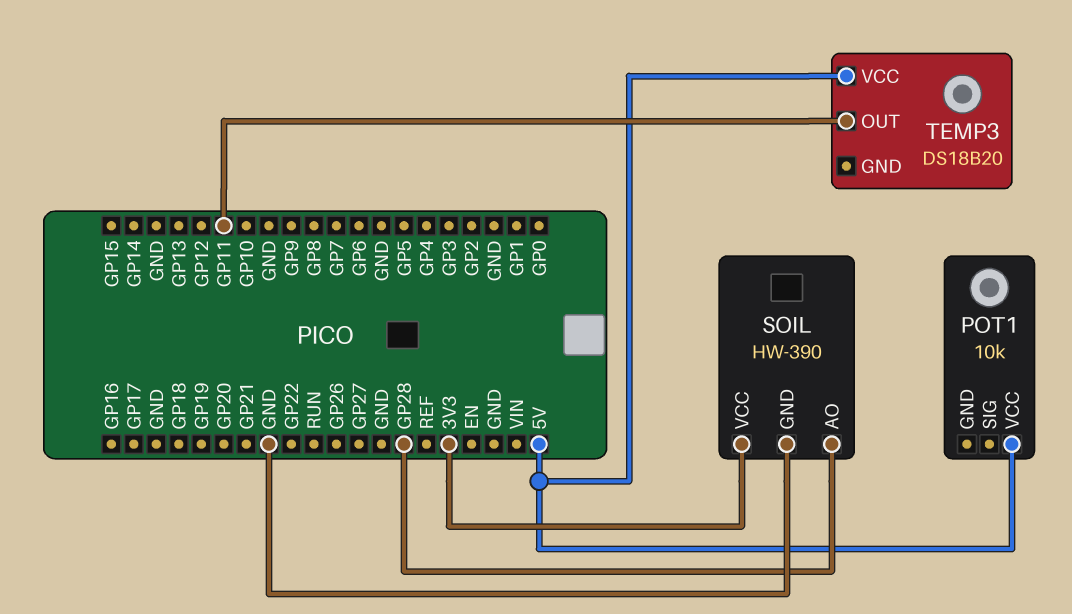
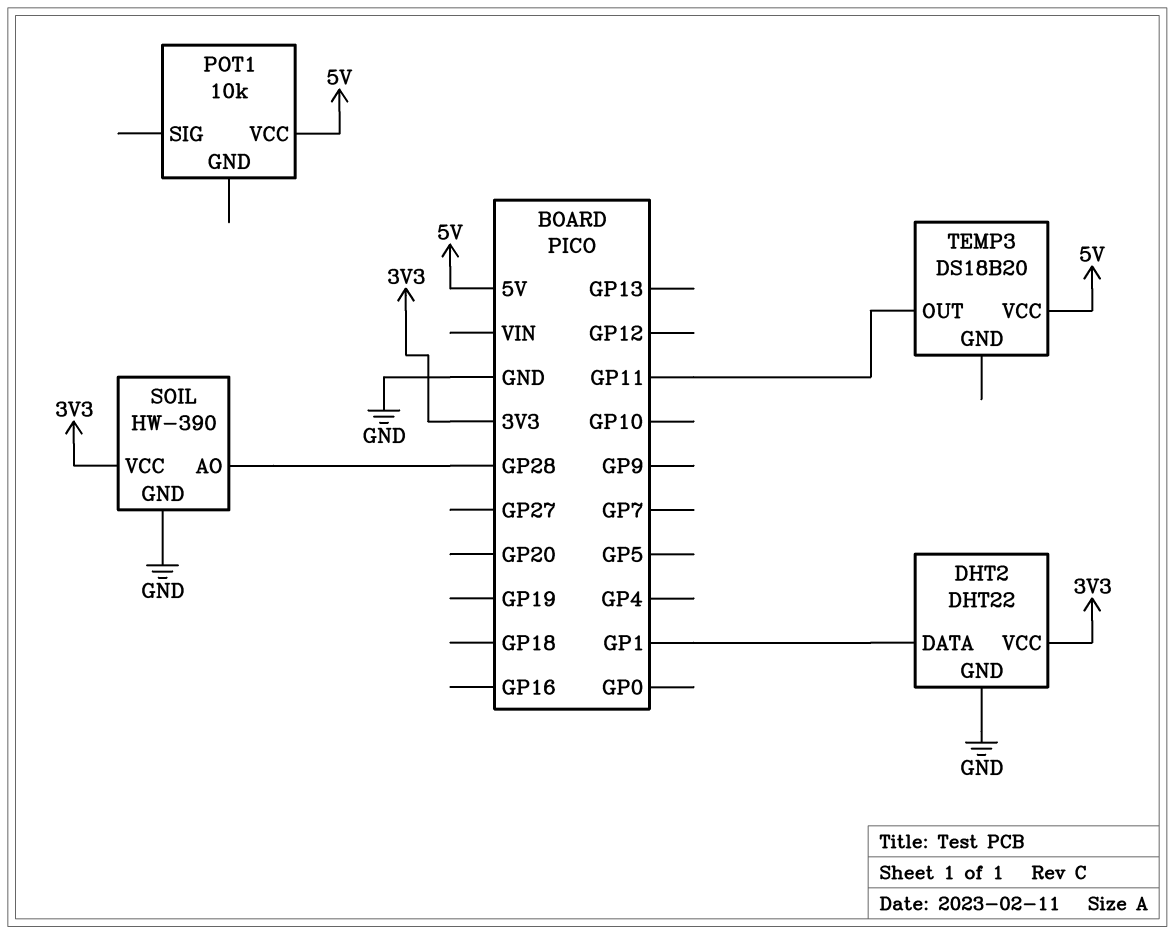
DHT2: none -> DHT22
DHT2 pin DATA: none -> GP1
DHT2 pin GND: none -> GND
DHT2 pin VCC: none -> 3V3

